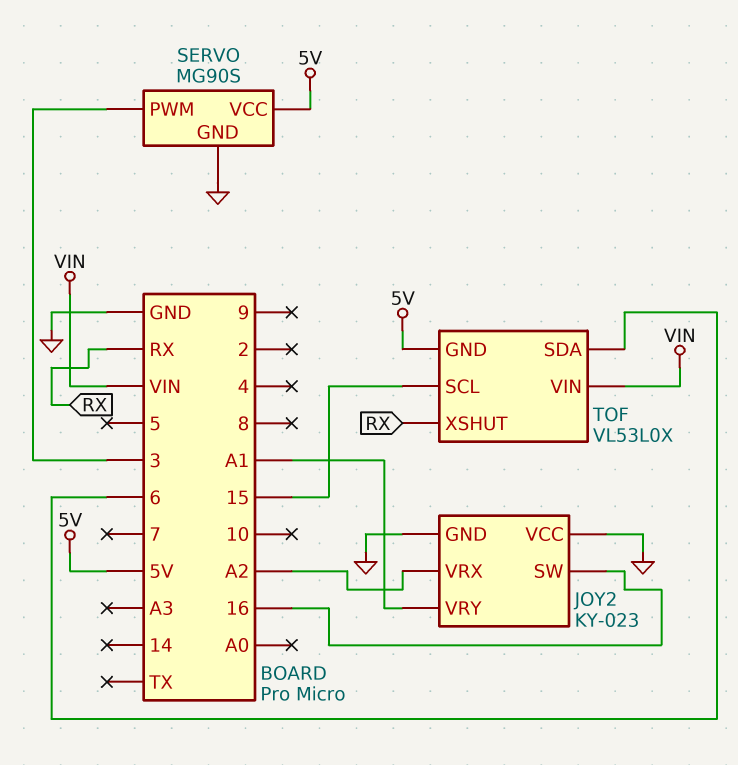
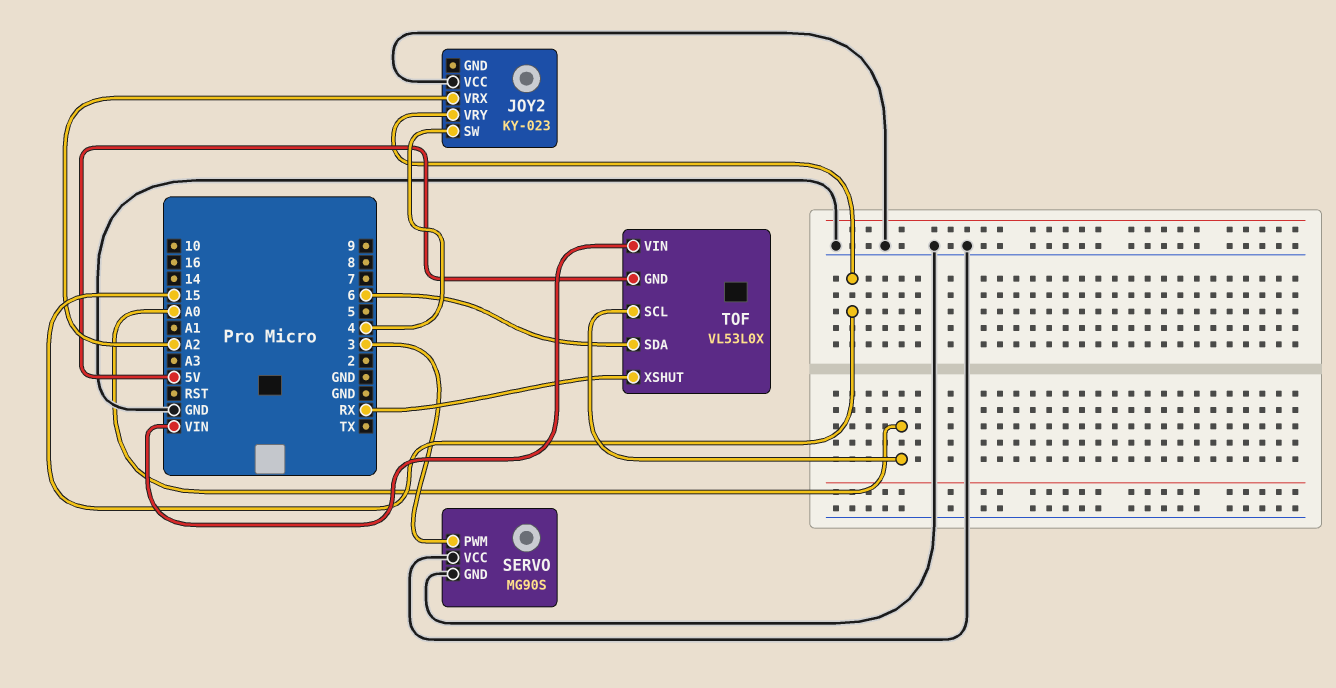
JOY2 pin GND: GND -> none
JOY2 pin SW: 16 -> 4
JOY2 pin VRY: A1 -> 15
SERVO pin VCC: 5V -> GND
TOF pin SCL: 15 -> A0

